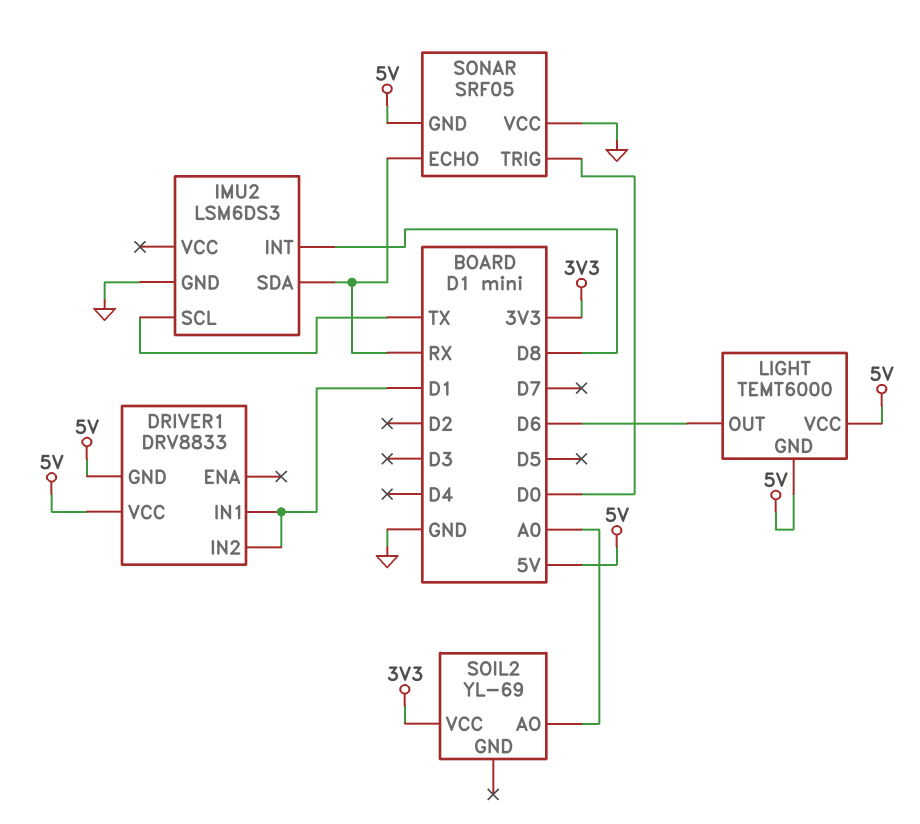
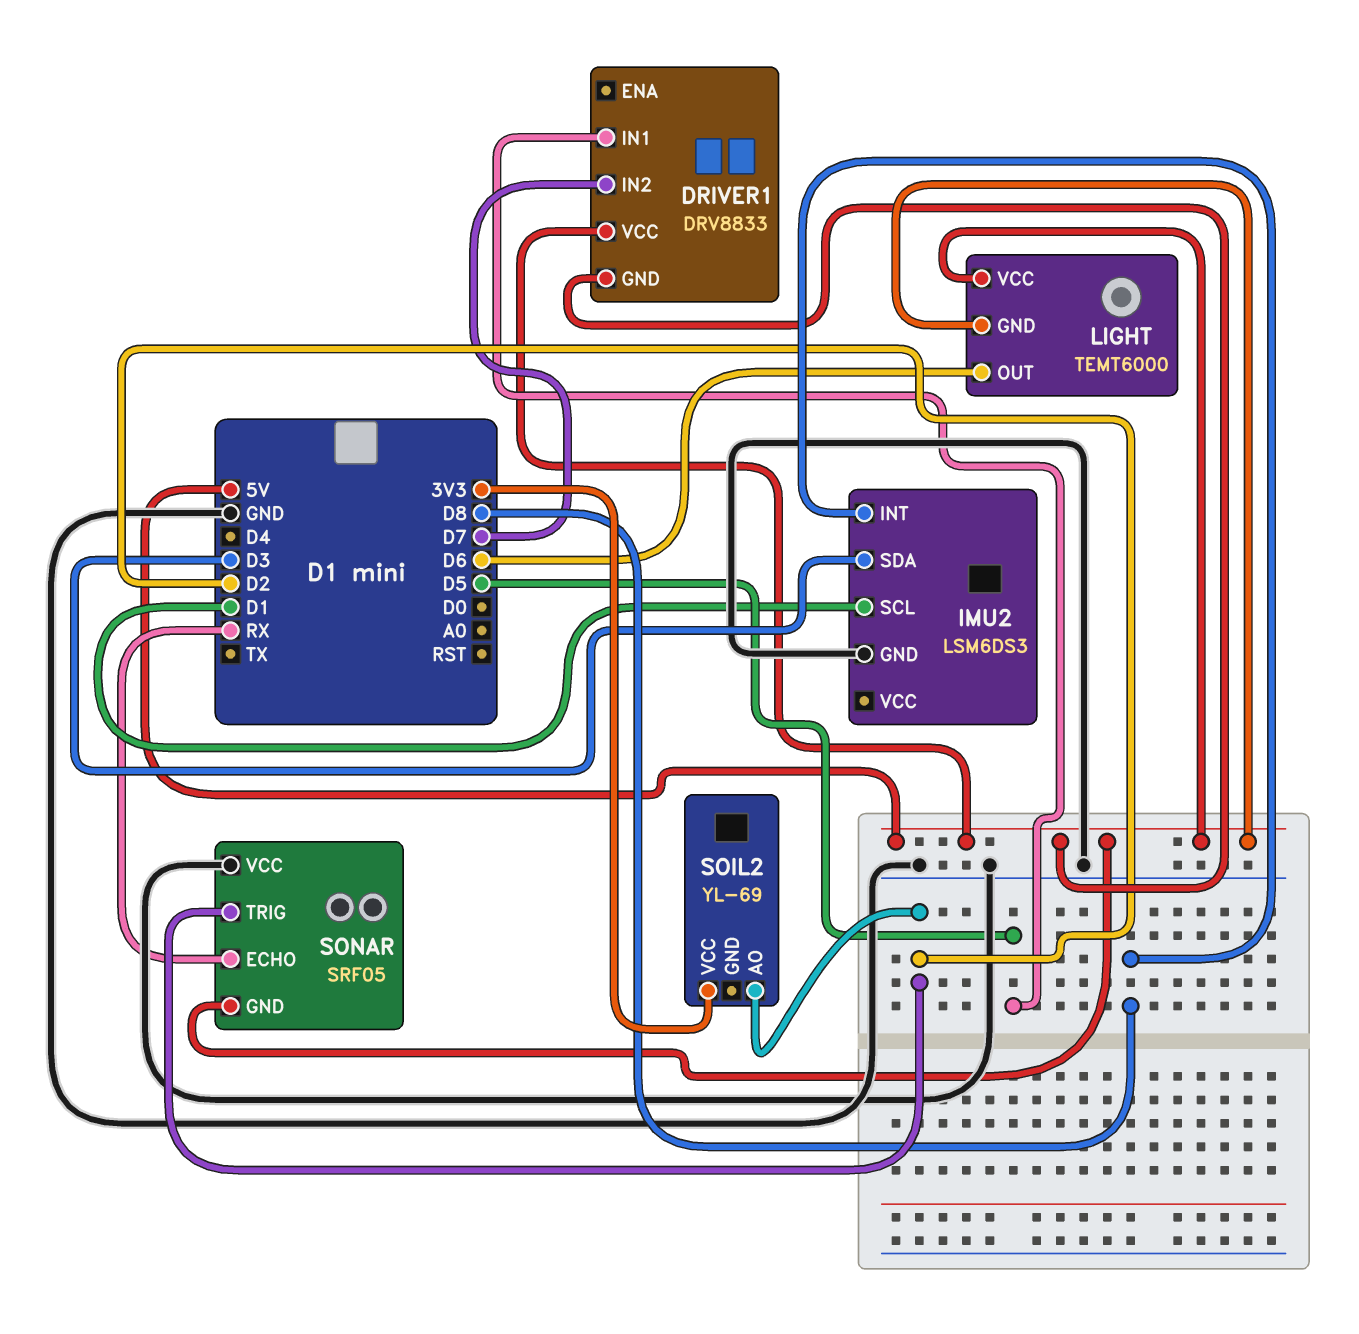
DRIVER1 pin IN1: D1 -> D5
DRIVER1 pin IN2: D1 -> D7
IMU2 pin SCL: TX -> D1
IMU2 pin SDA: RX -> D3
SOIL2 pin AO: A0 -> D2
SONAR pin TRIG: D0 -> D2

